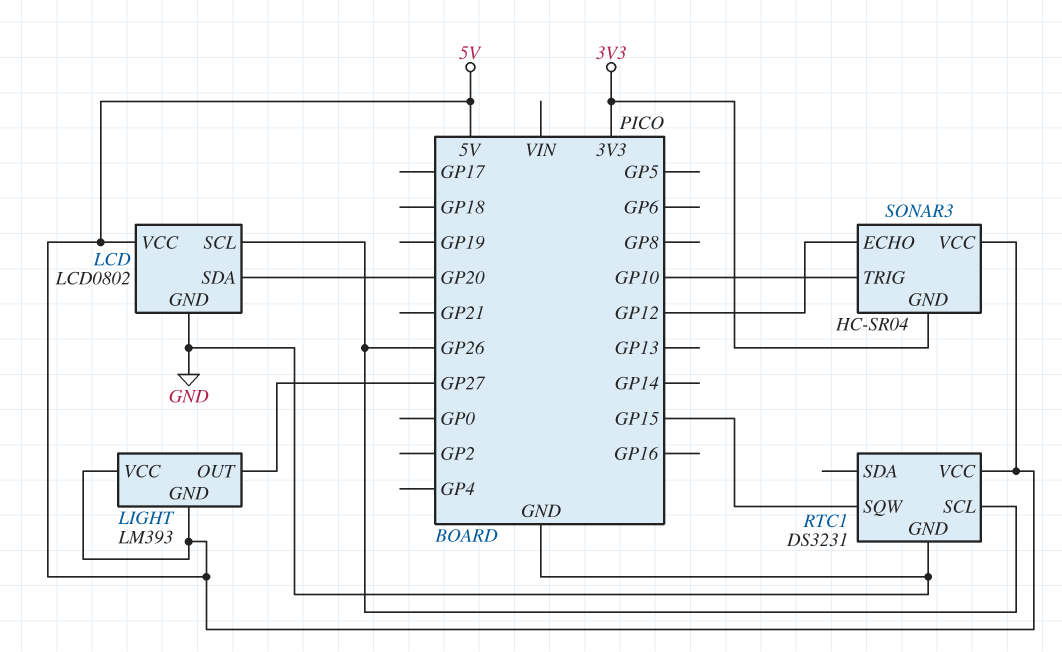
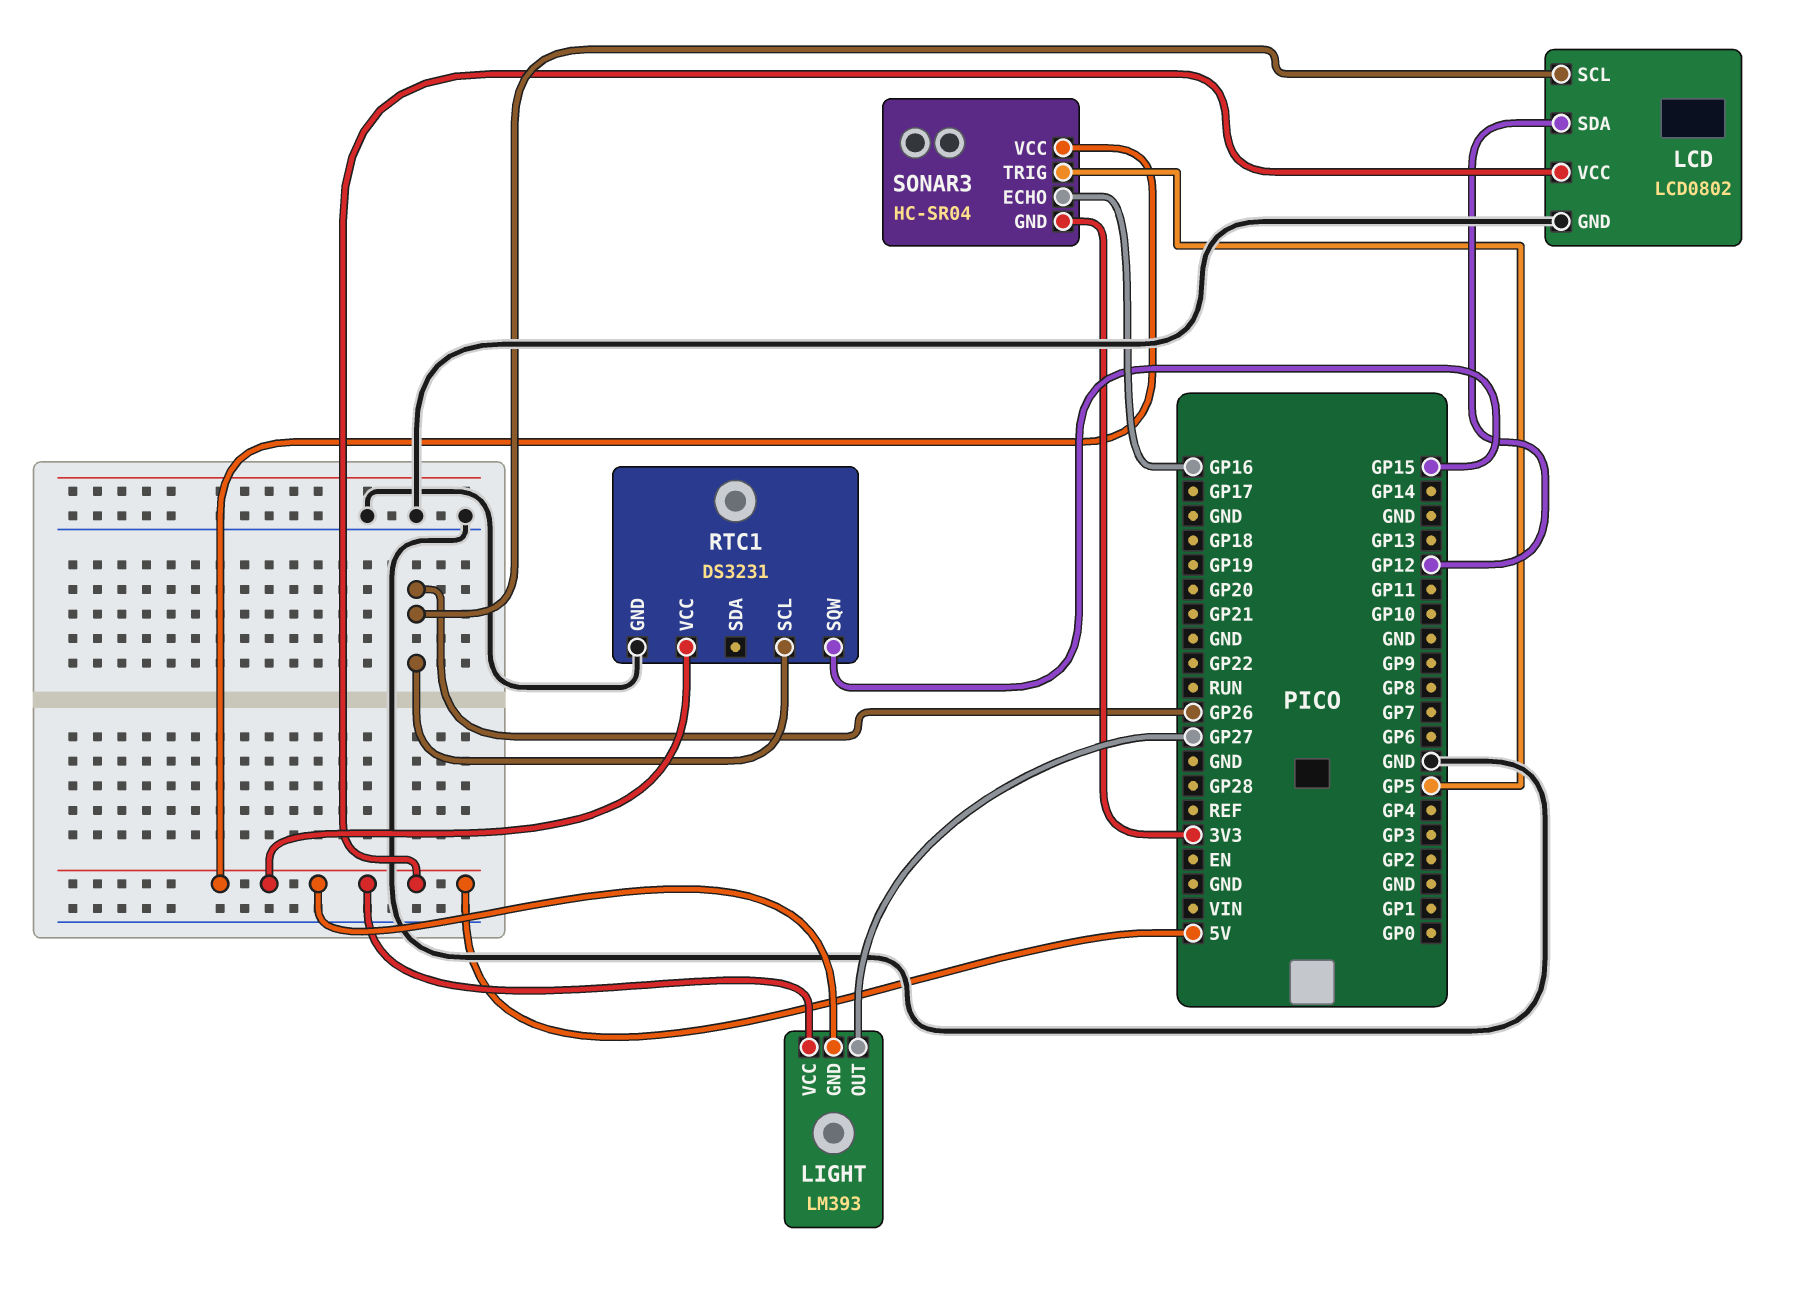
LCD pin SDA: GP20 -> GP12
SONAR3 pin ECHO: GP12 -> GP16
SONAR3 pin TRIG: GP10 -> GP5

